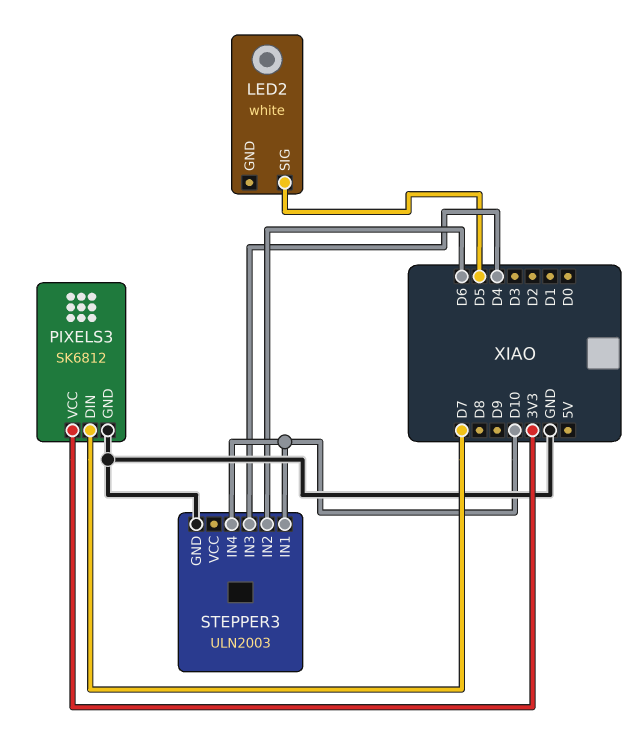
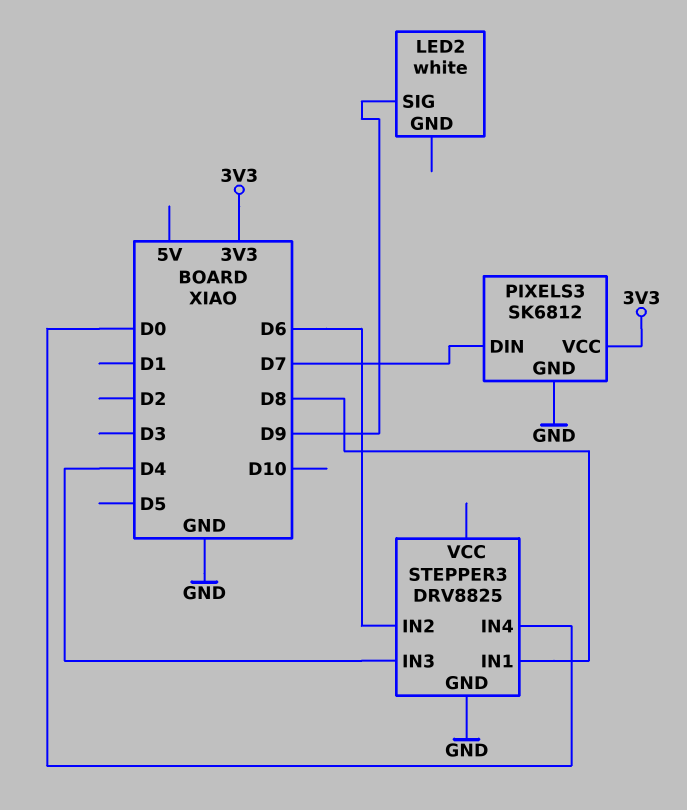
LED2 pin SIG: D5 -> D9
STEPPER3: ULN2003 -> DRV8825
STEPPER3 pin IN1: D10 -> D8
STEPPER3 pin IN4: D10 -> D0

